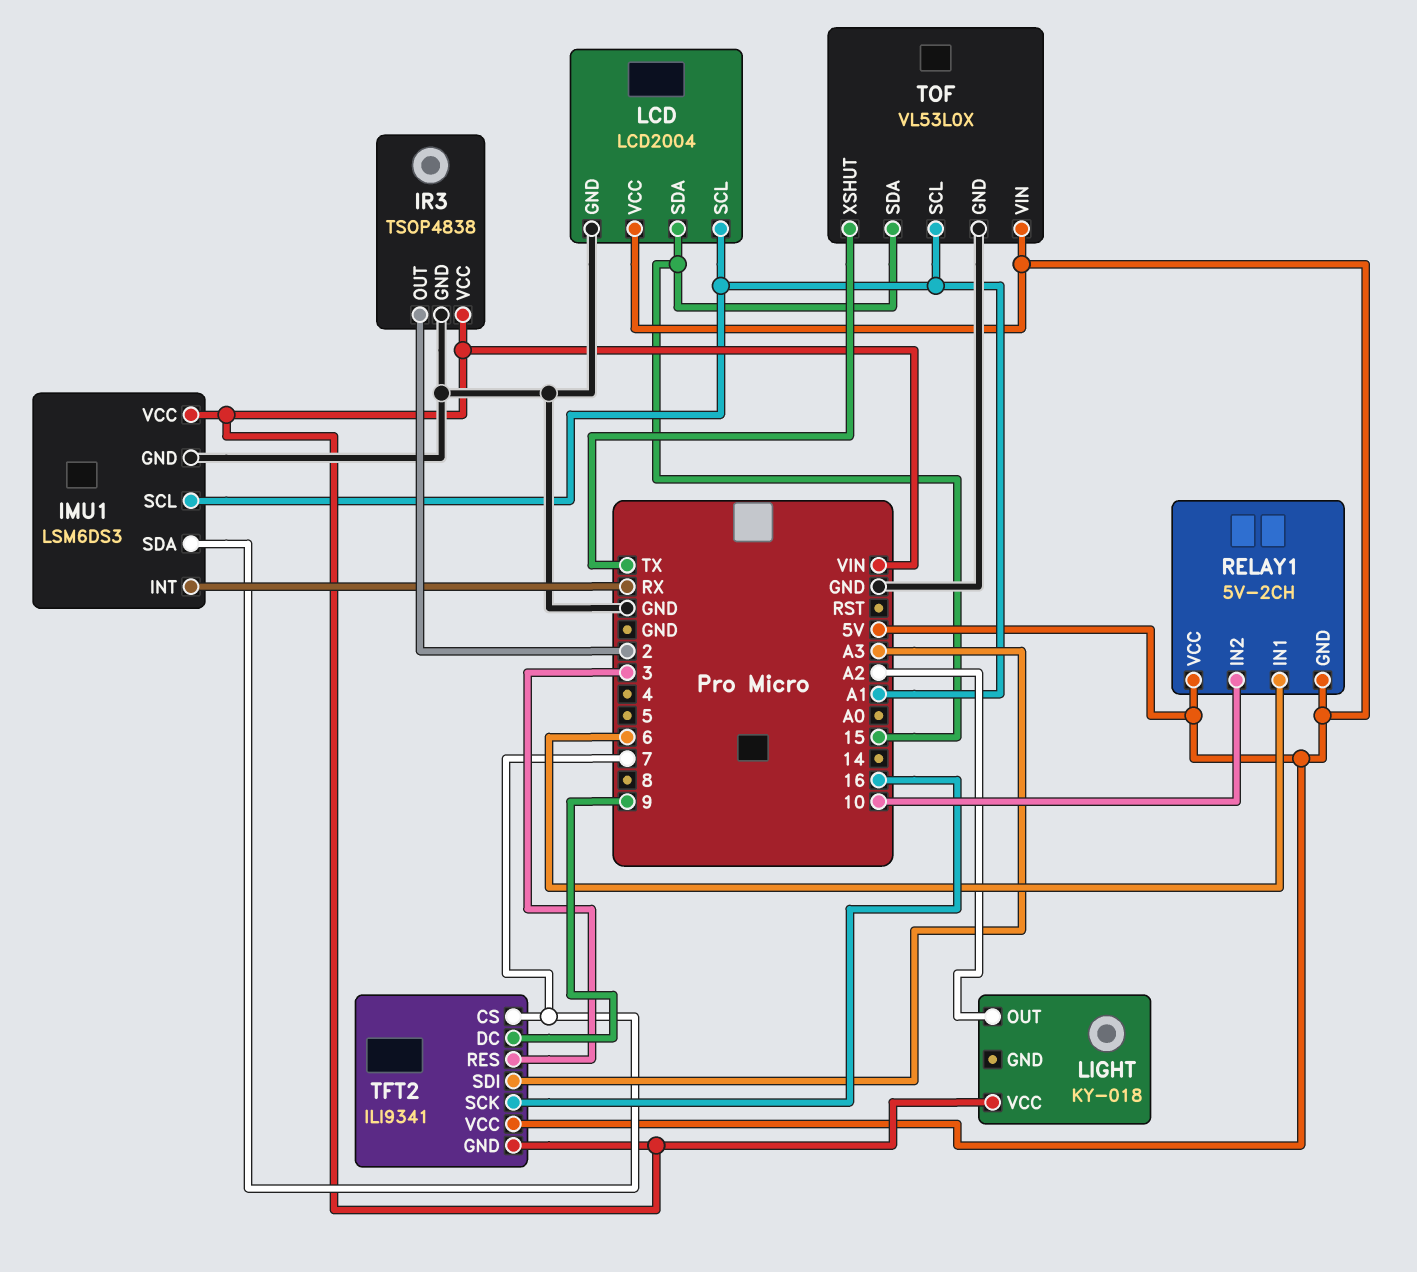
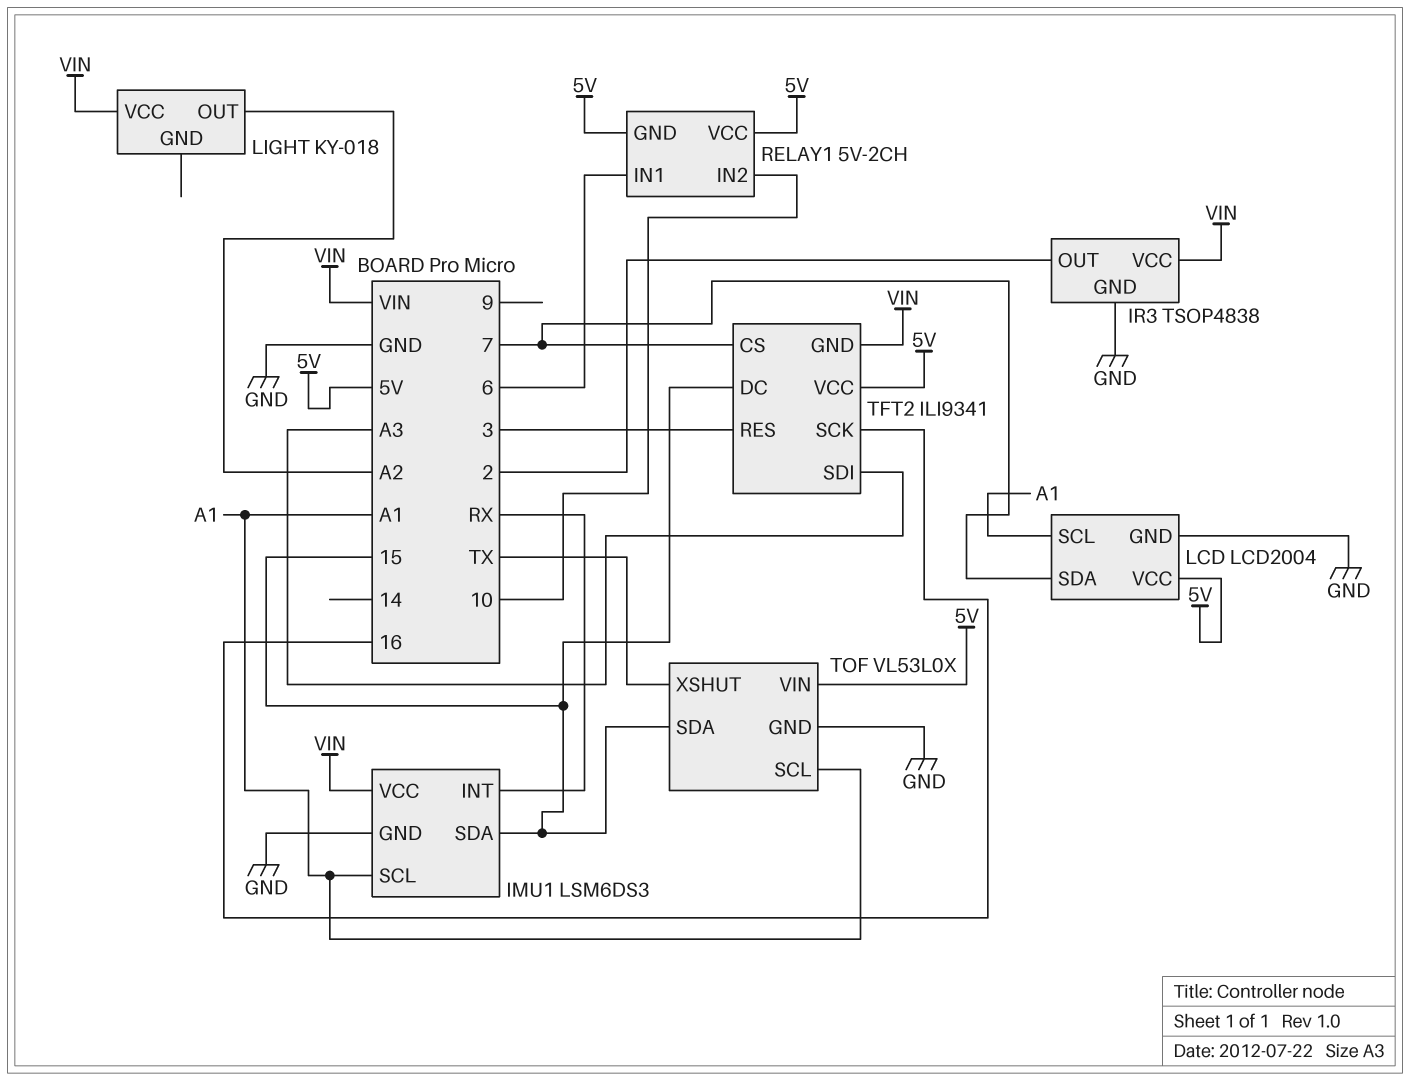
IMU1 pin SDA: 7 -> 15
LCD pin SDA: 15 -> 7
TFT2 pin DC: 9 -> 15

